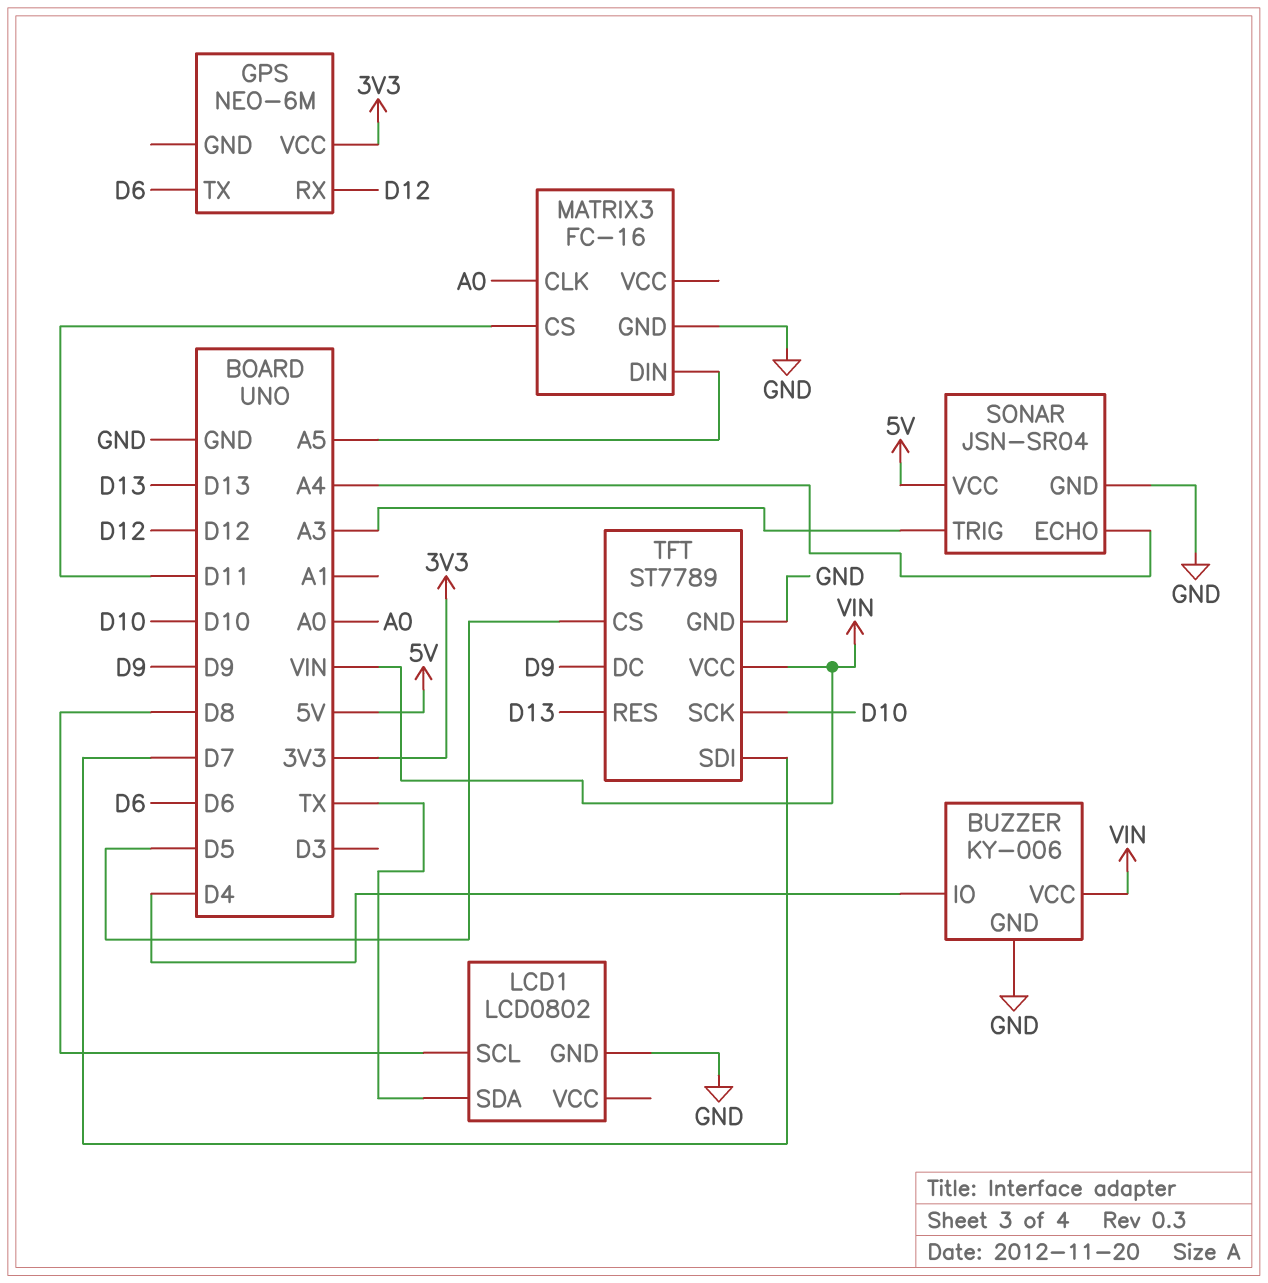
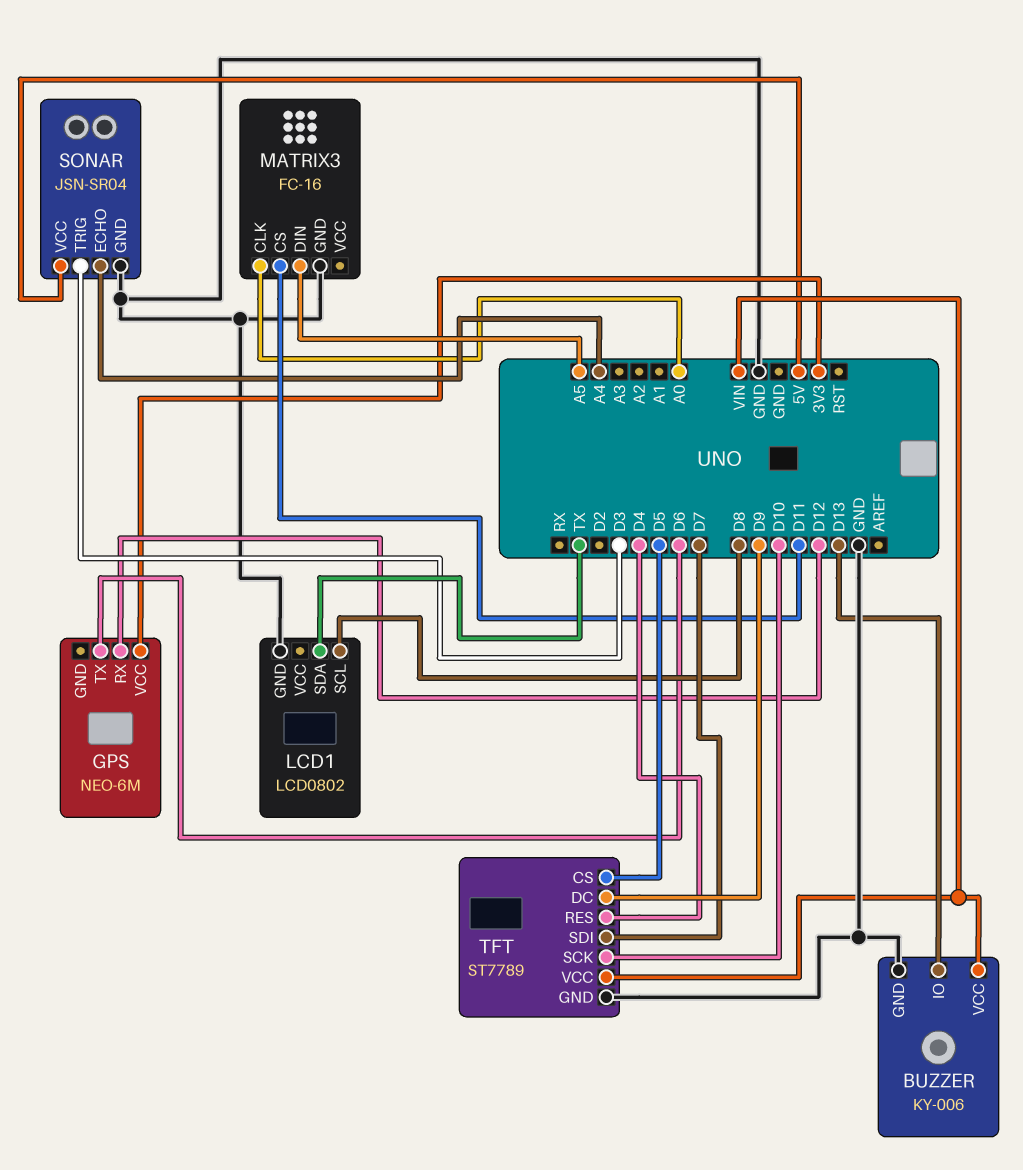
BUZZER pin IO: D4 -> D13
SONAR pin TRIG: A3 -> D3
TFT pin RES: D13 -> D4

